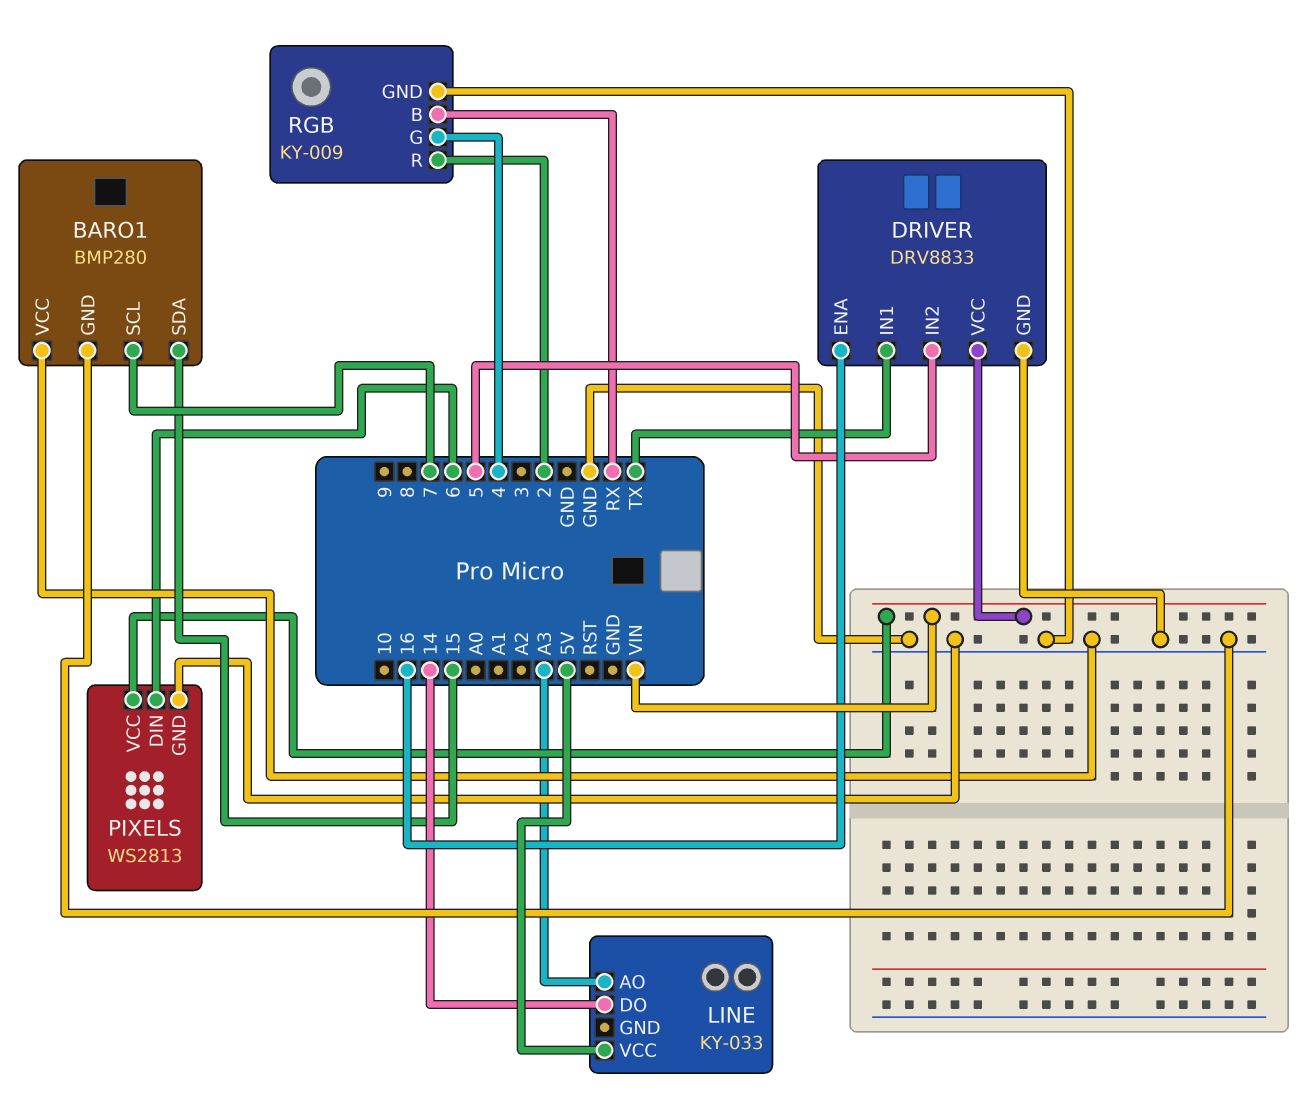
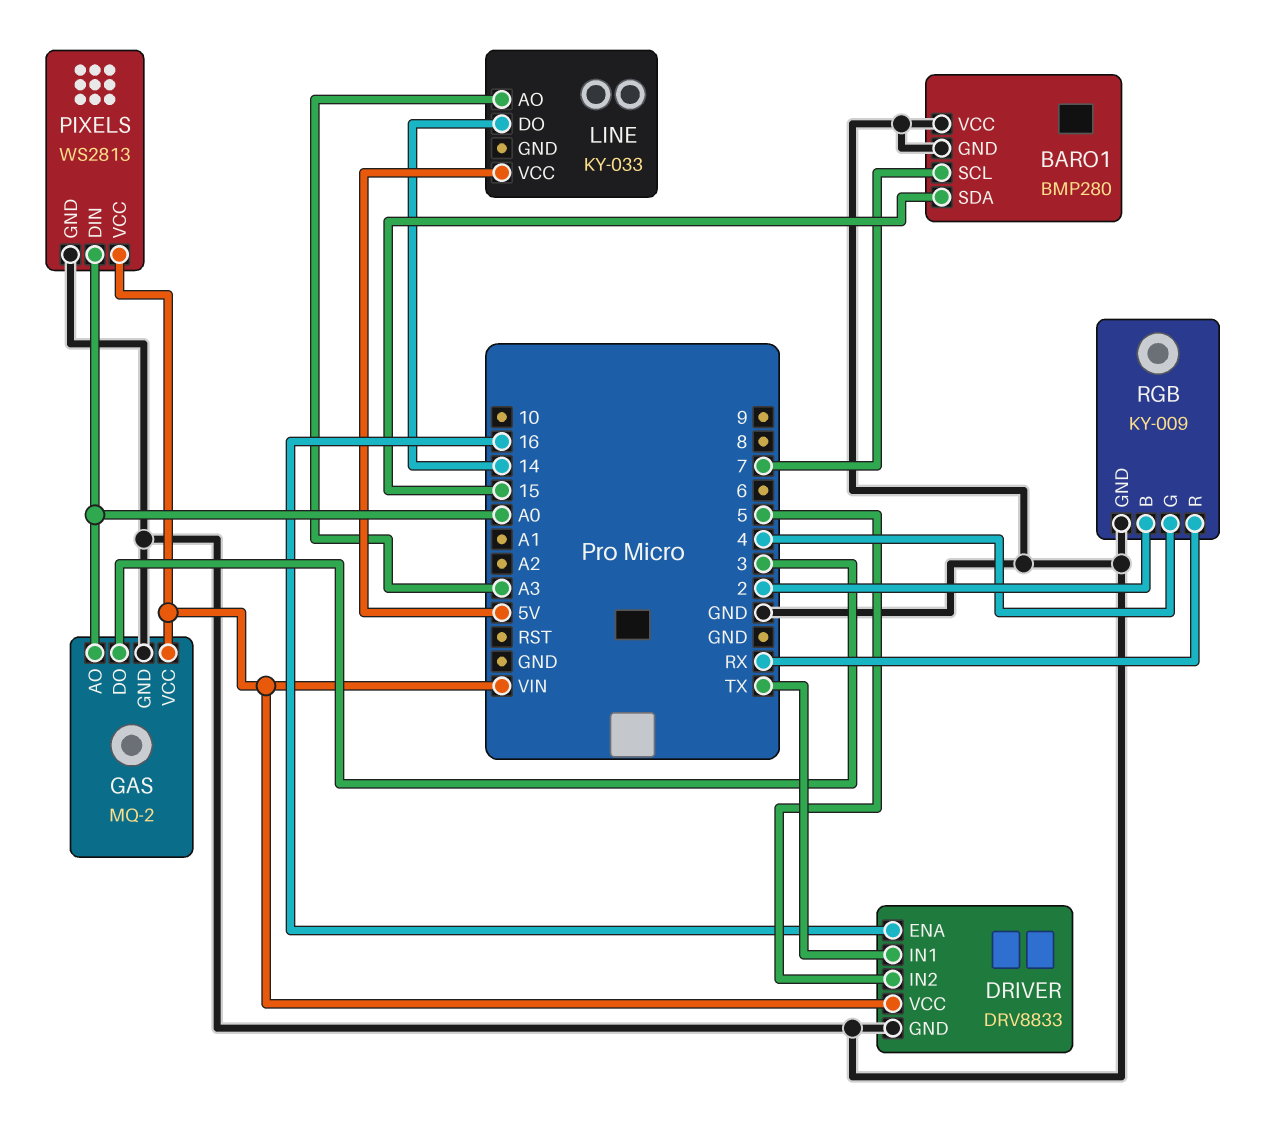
GAS: none -> MQ-2
GAS pin AO: none -> A0
GAS pin DO: none -> 3
GAS pin GND: none -> GND
GAS pin VCC: none -> VIN
PIXELS pin DIN: 6 -> A0
RGB pin B: RX -> 2
RGB pin R: 2 -> RX

